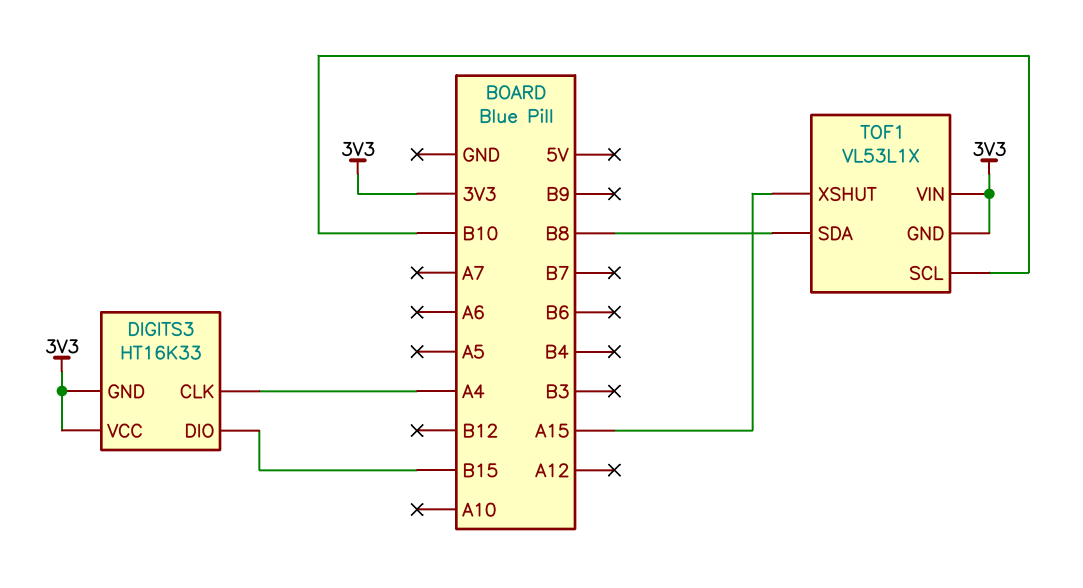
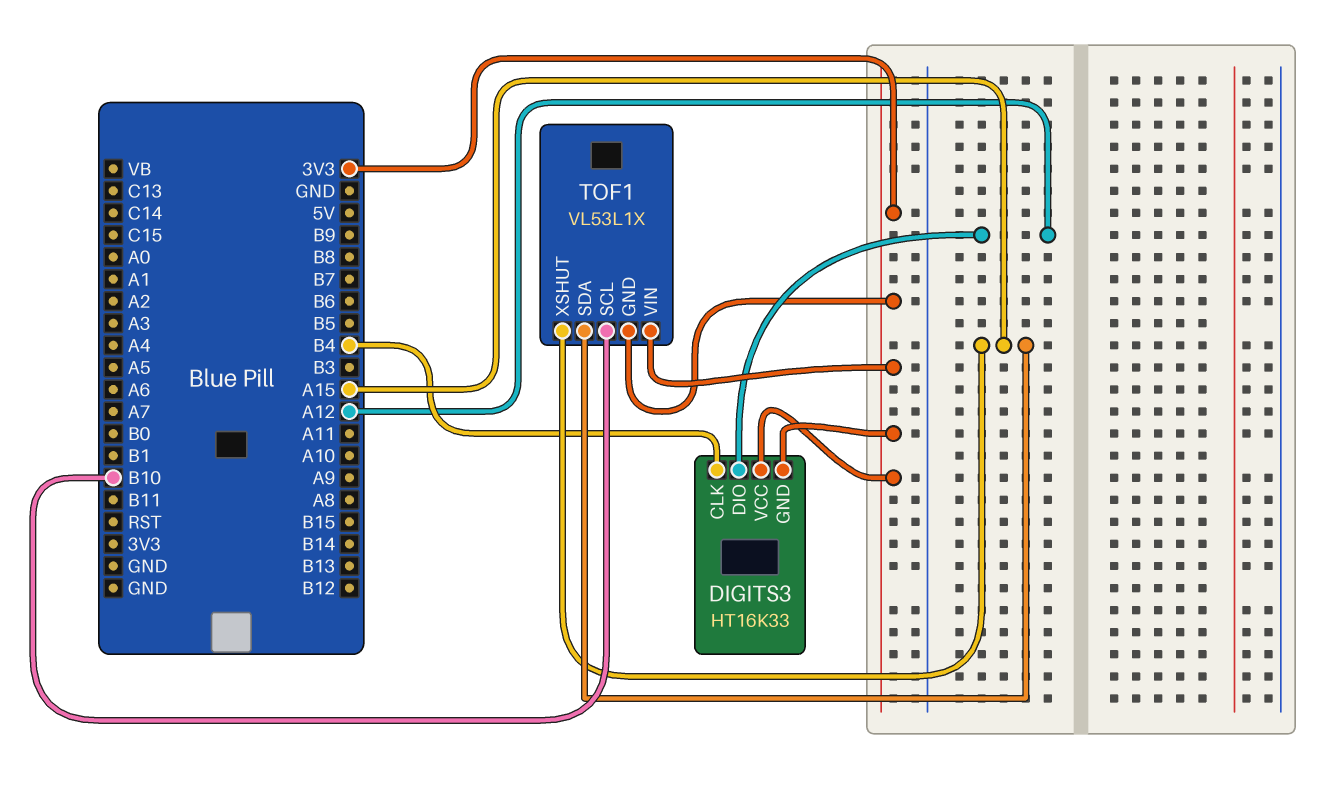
DIGITS3 pin CLK: A4 -> B4
DIGITS3 pin DIO: B15 -> A12
TOF1 pin SDA: B8 -> A15

